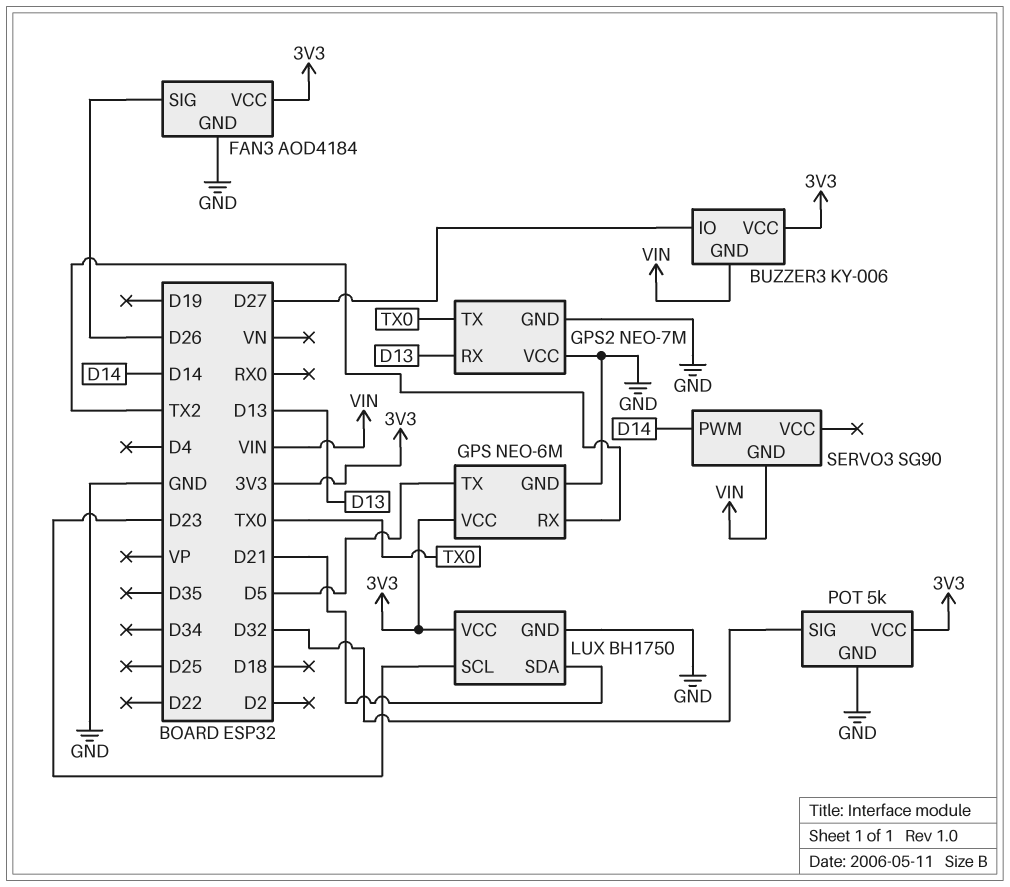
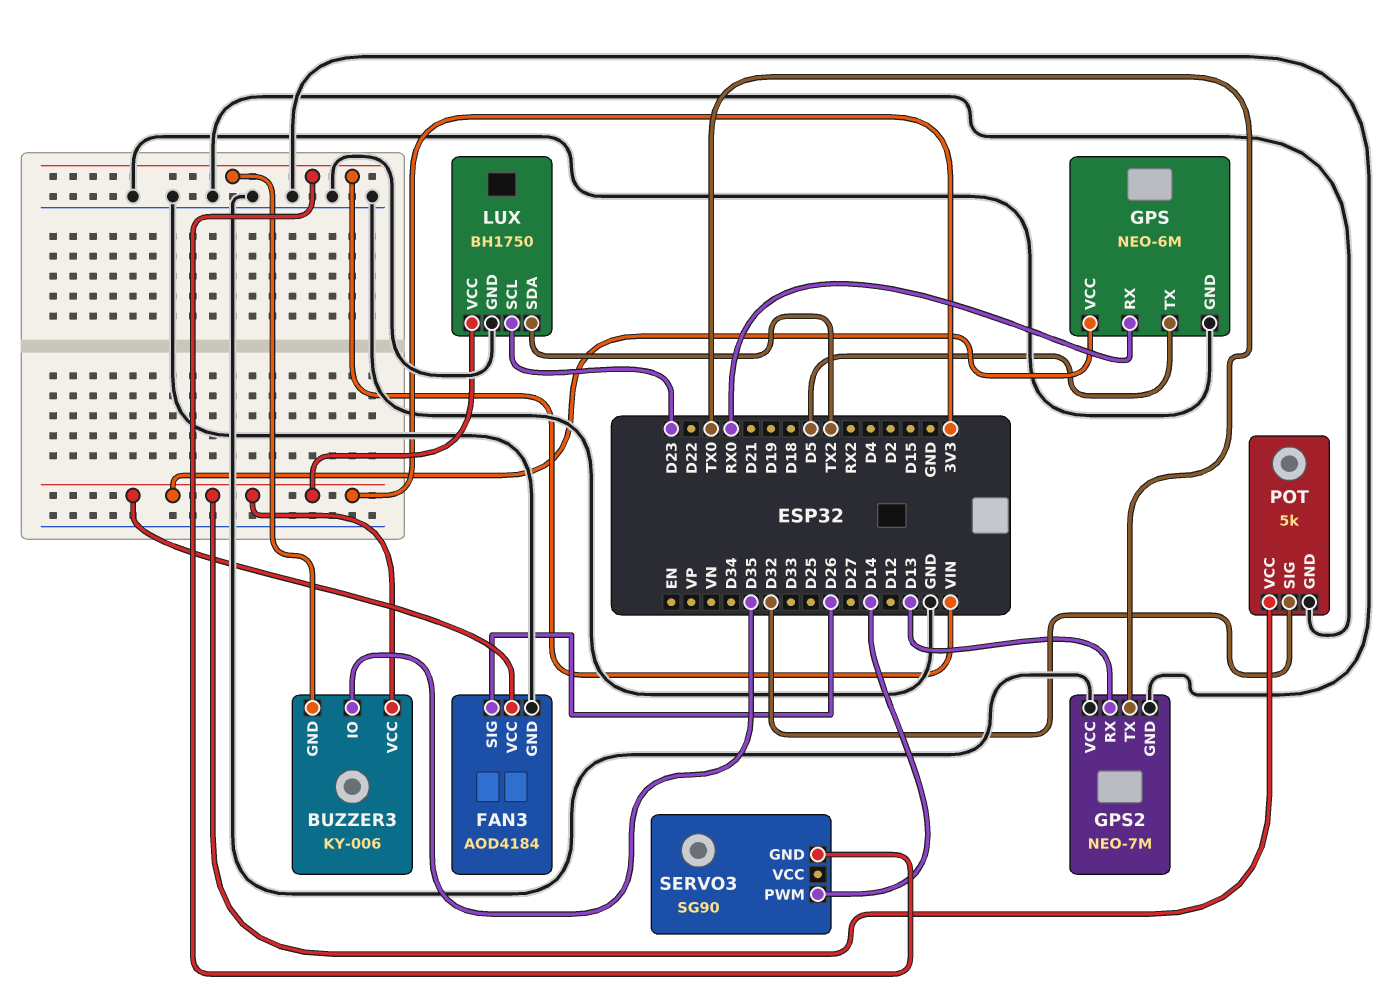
BUZZER3 pin IO: D27 -> D35
GPS pin RX: TX2 -> RX0
LUX pin SDA: D21 -> TX2

